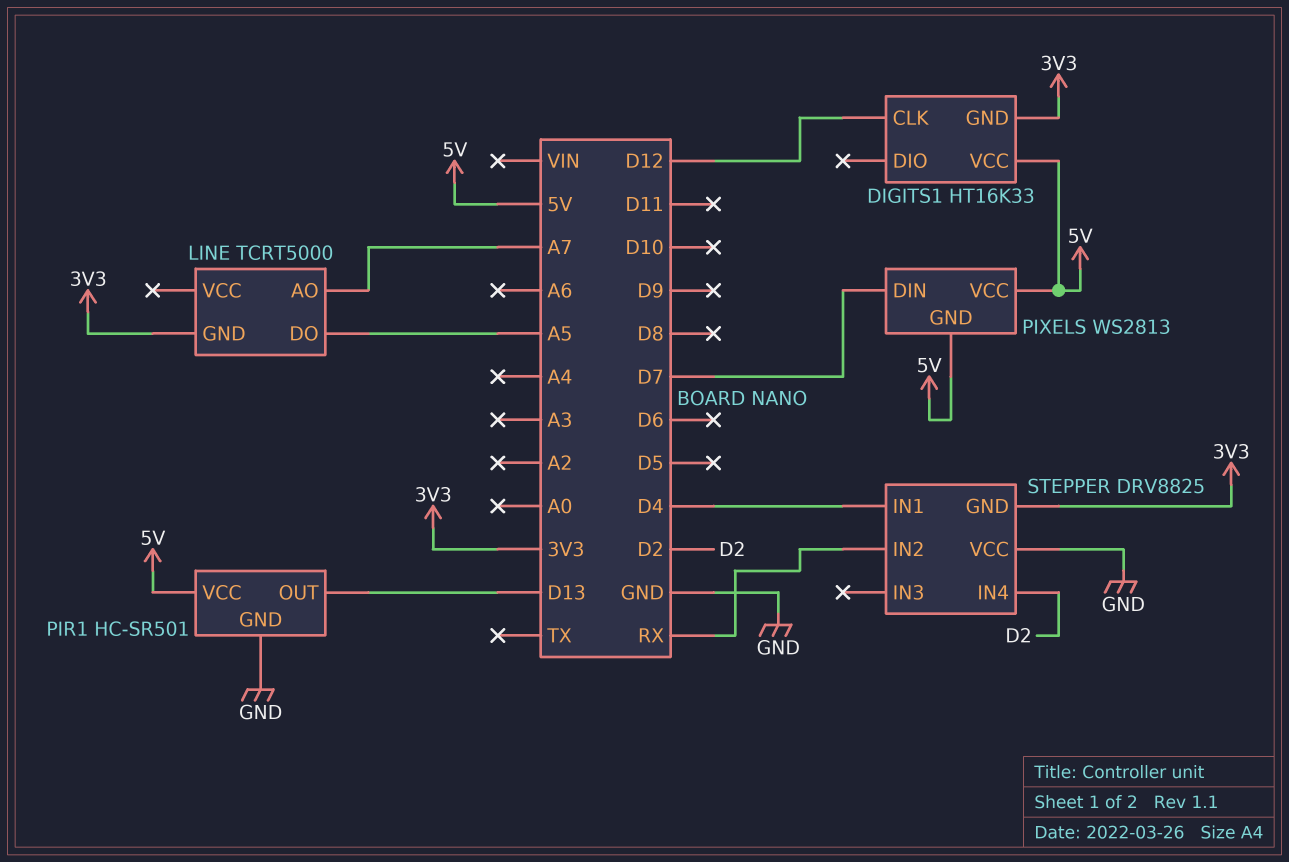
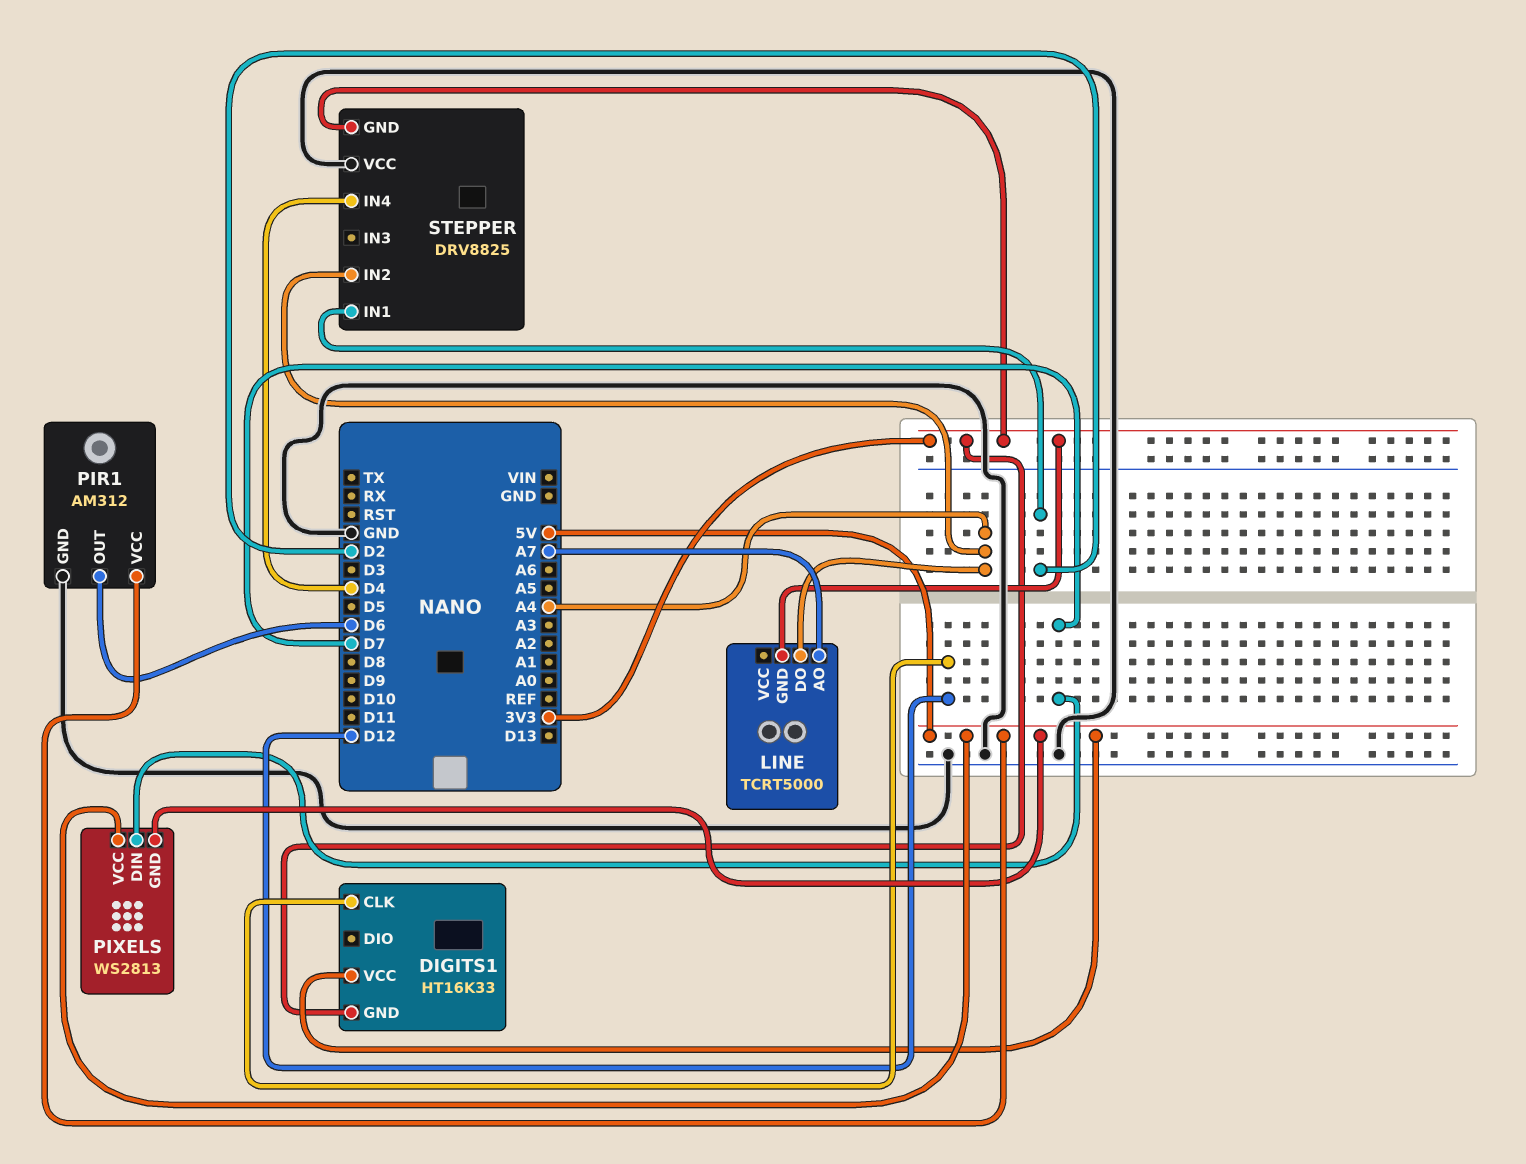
LINE pin DO: A5 -> A4
PIR1: HC-SR501 -> AM312
PIR1 pin OUT: D13 -> D6
STEPPER pin IN1: D4 -> D2
STEPPER pin IN2: RX -> A4
STEPPER pin IN4: D2 -> D4

